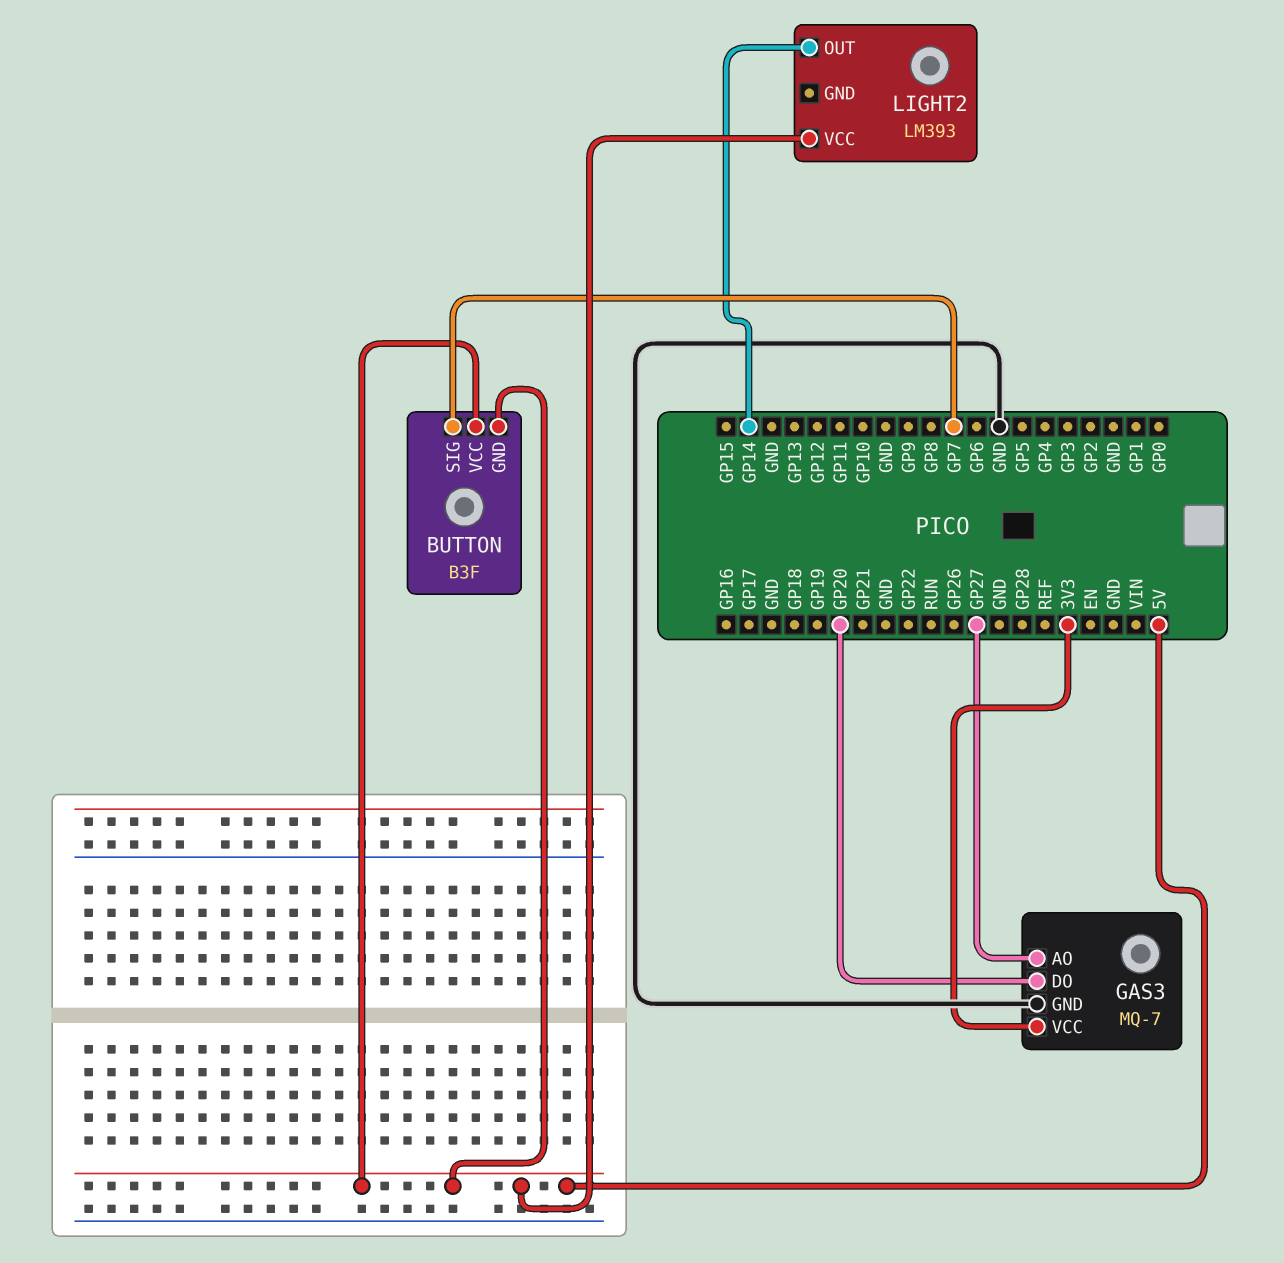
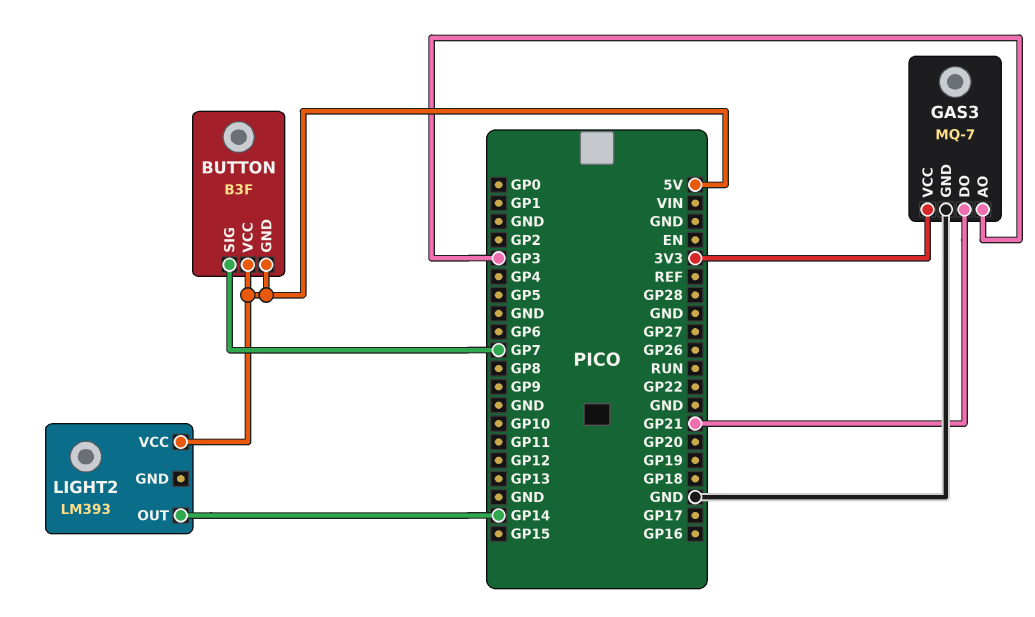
GAS3 pin AO: GP27 -> GP3
GAS3 pin DO: GP20 -> GP21

